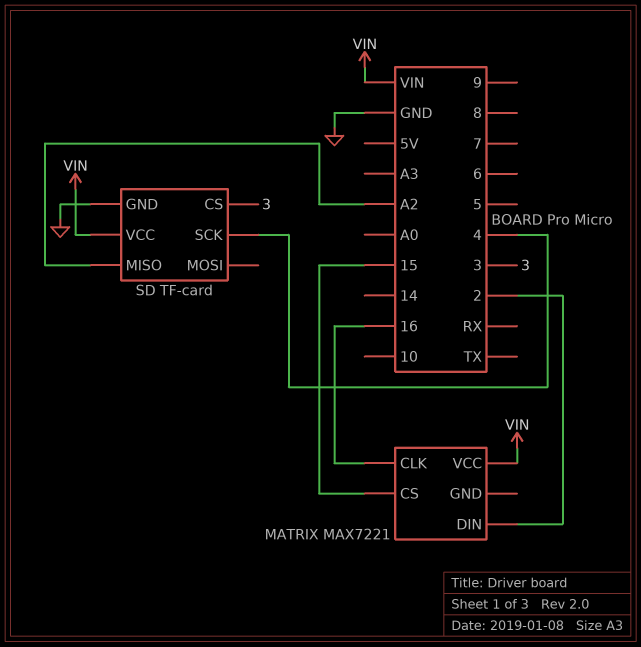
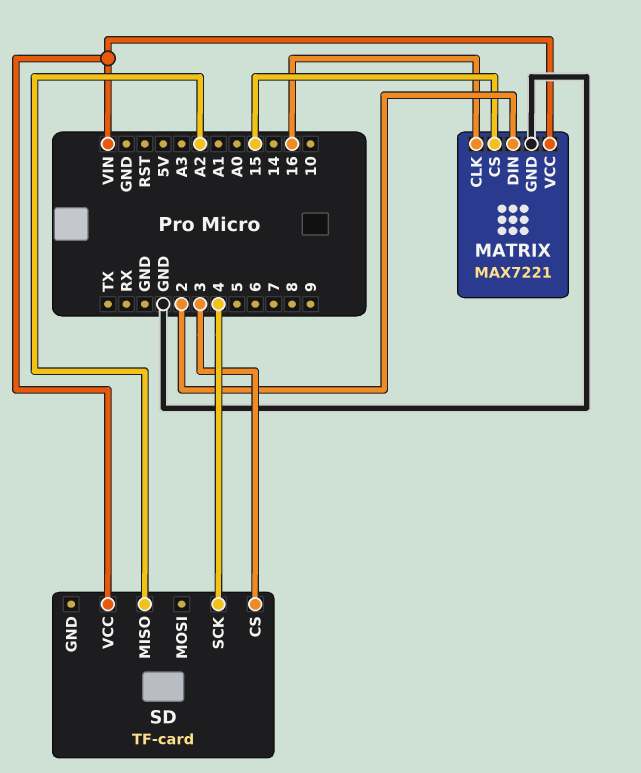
MATRIX pin GND: none -> GND
SD pin GND: GND -> none

